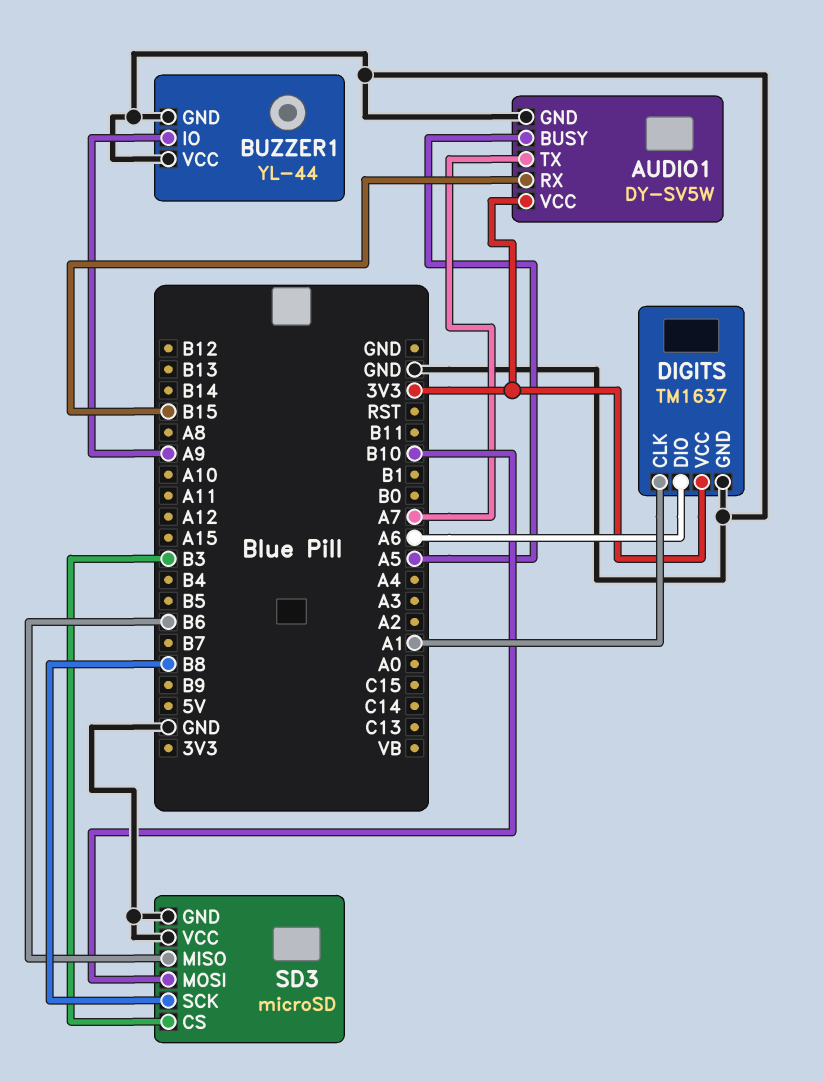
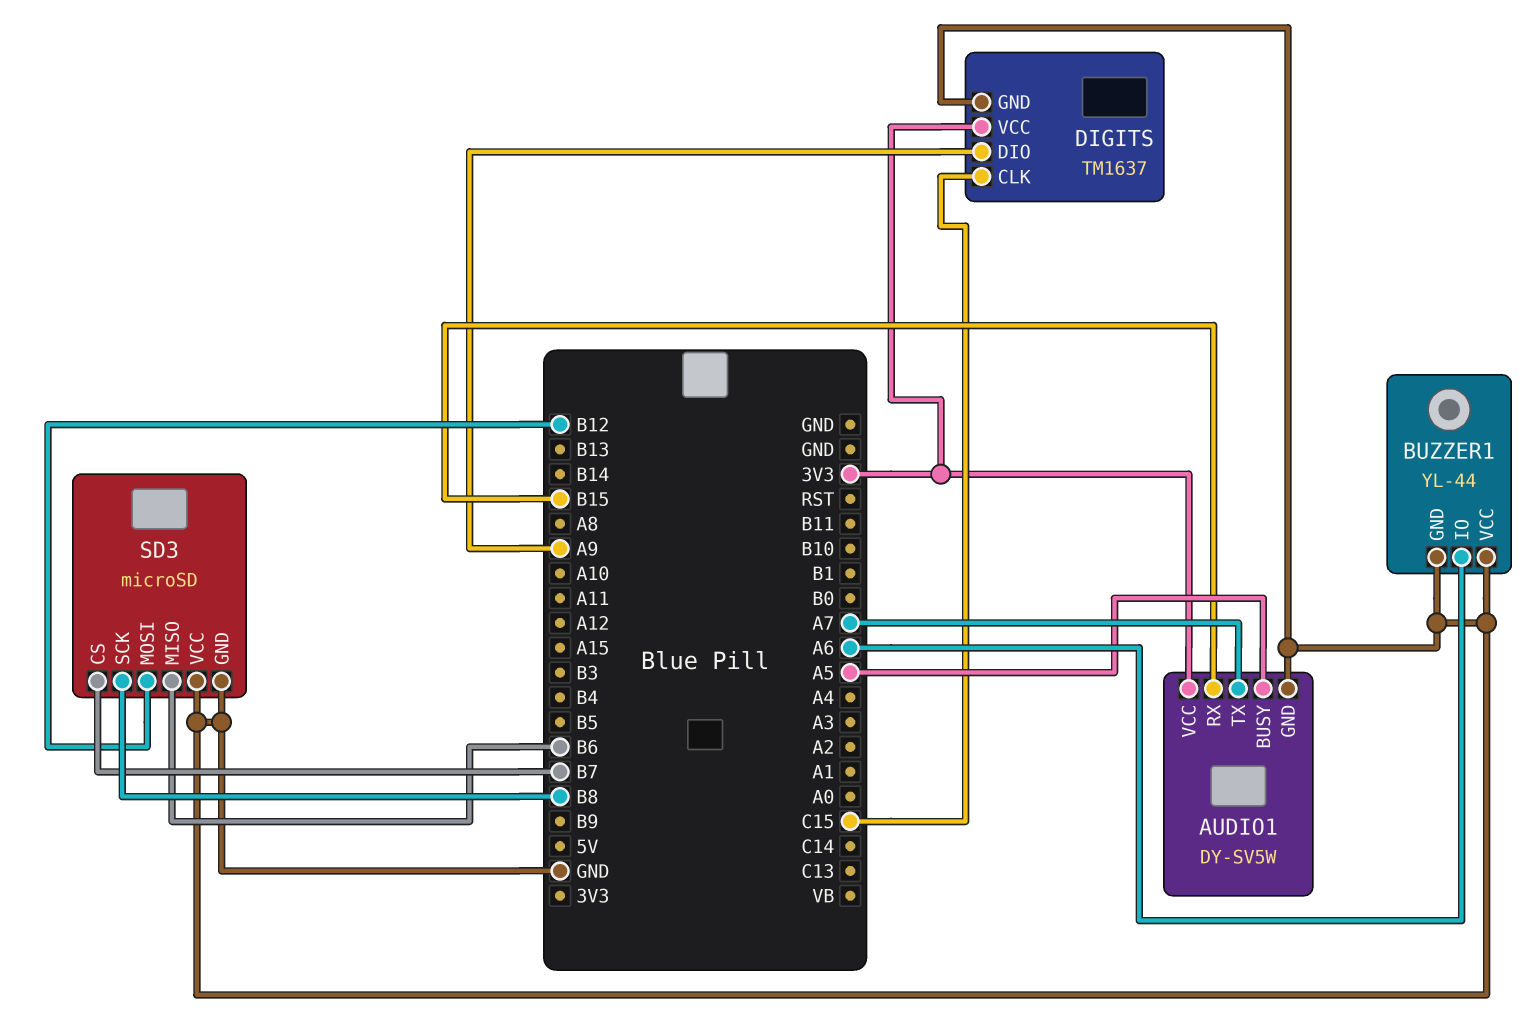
BUZZER1 pin IO: A9 -> A6
DIGITS pin CLK: A1 -> C15
DIGITS pin DIO: A6 -> A9
SD3 pin CS: B3 -> B7
SD3 pin MOSI: B10 -> B12

